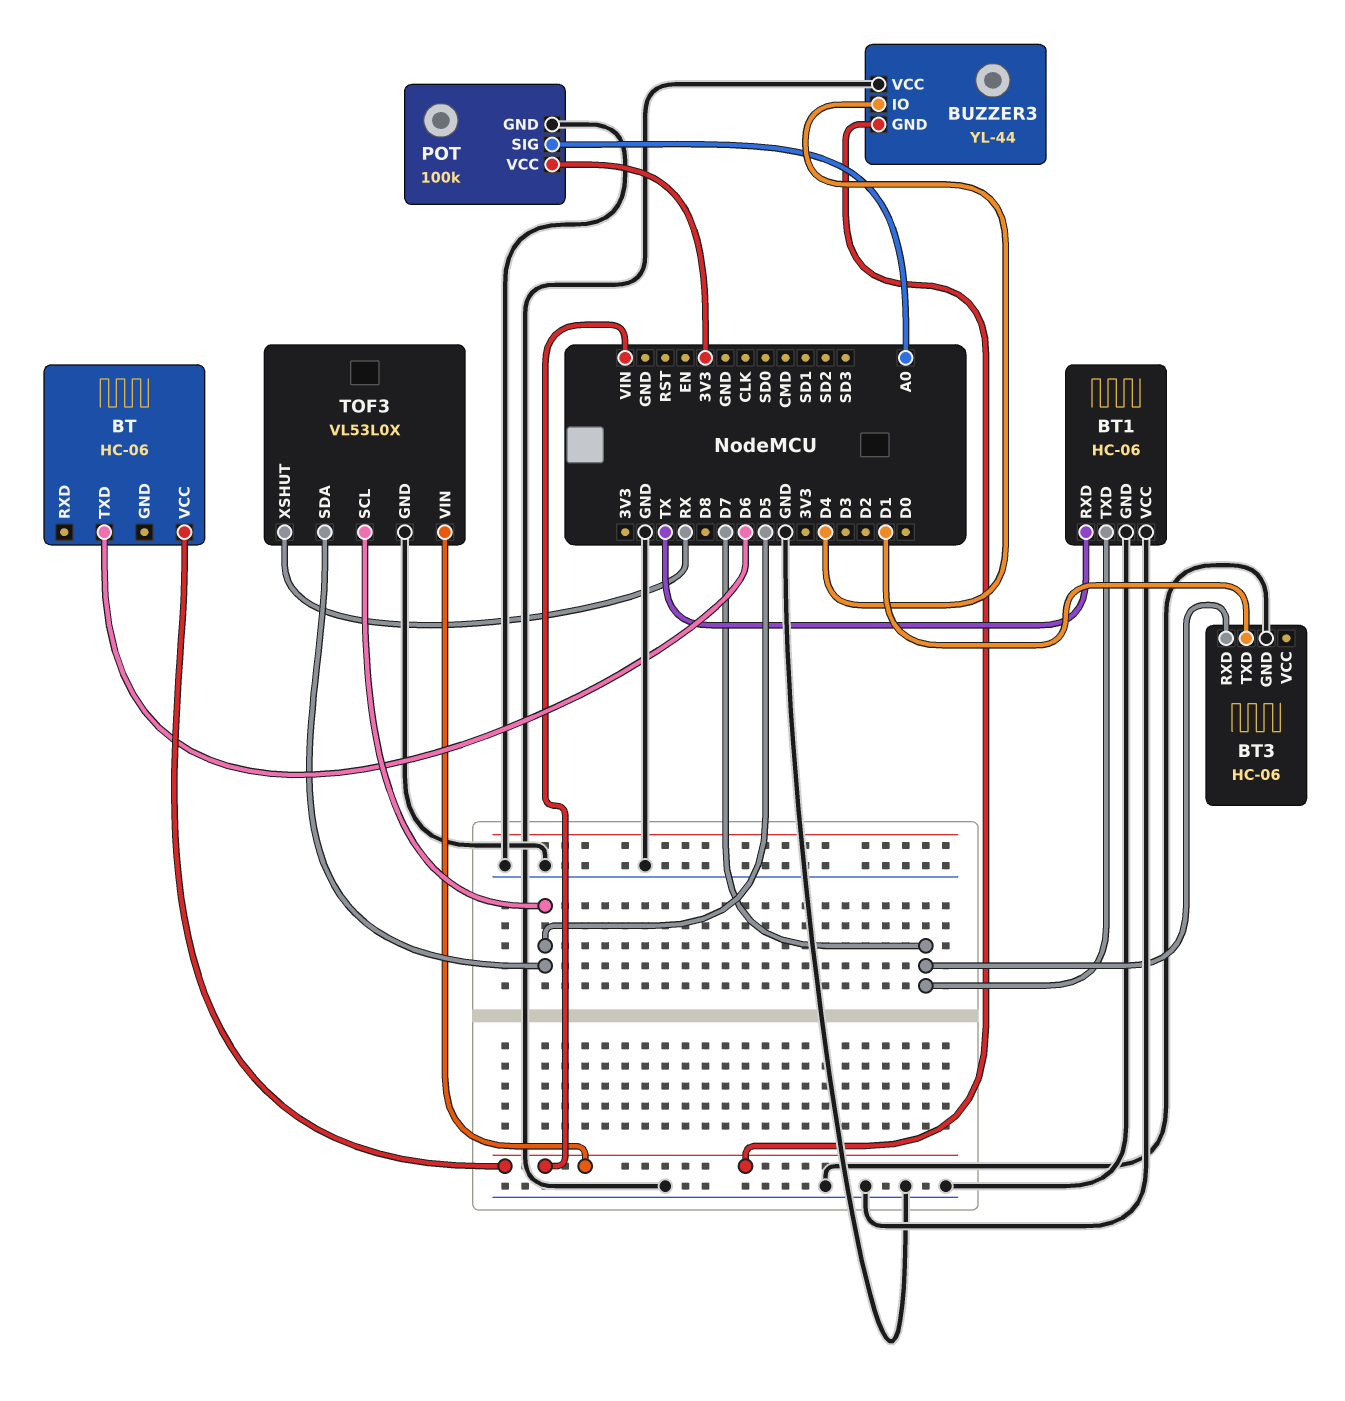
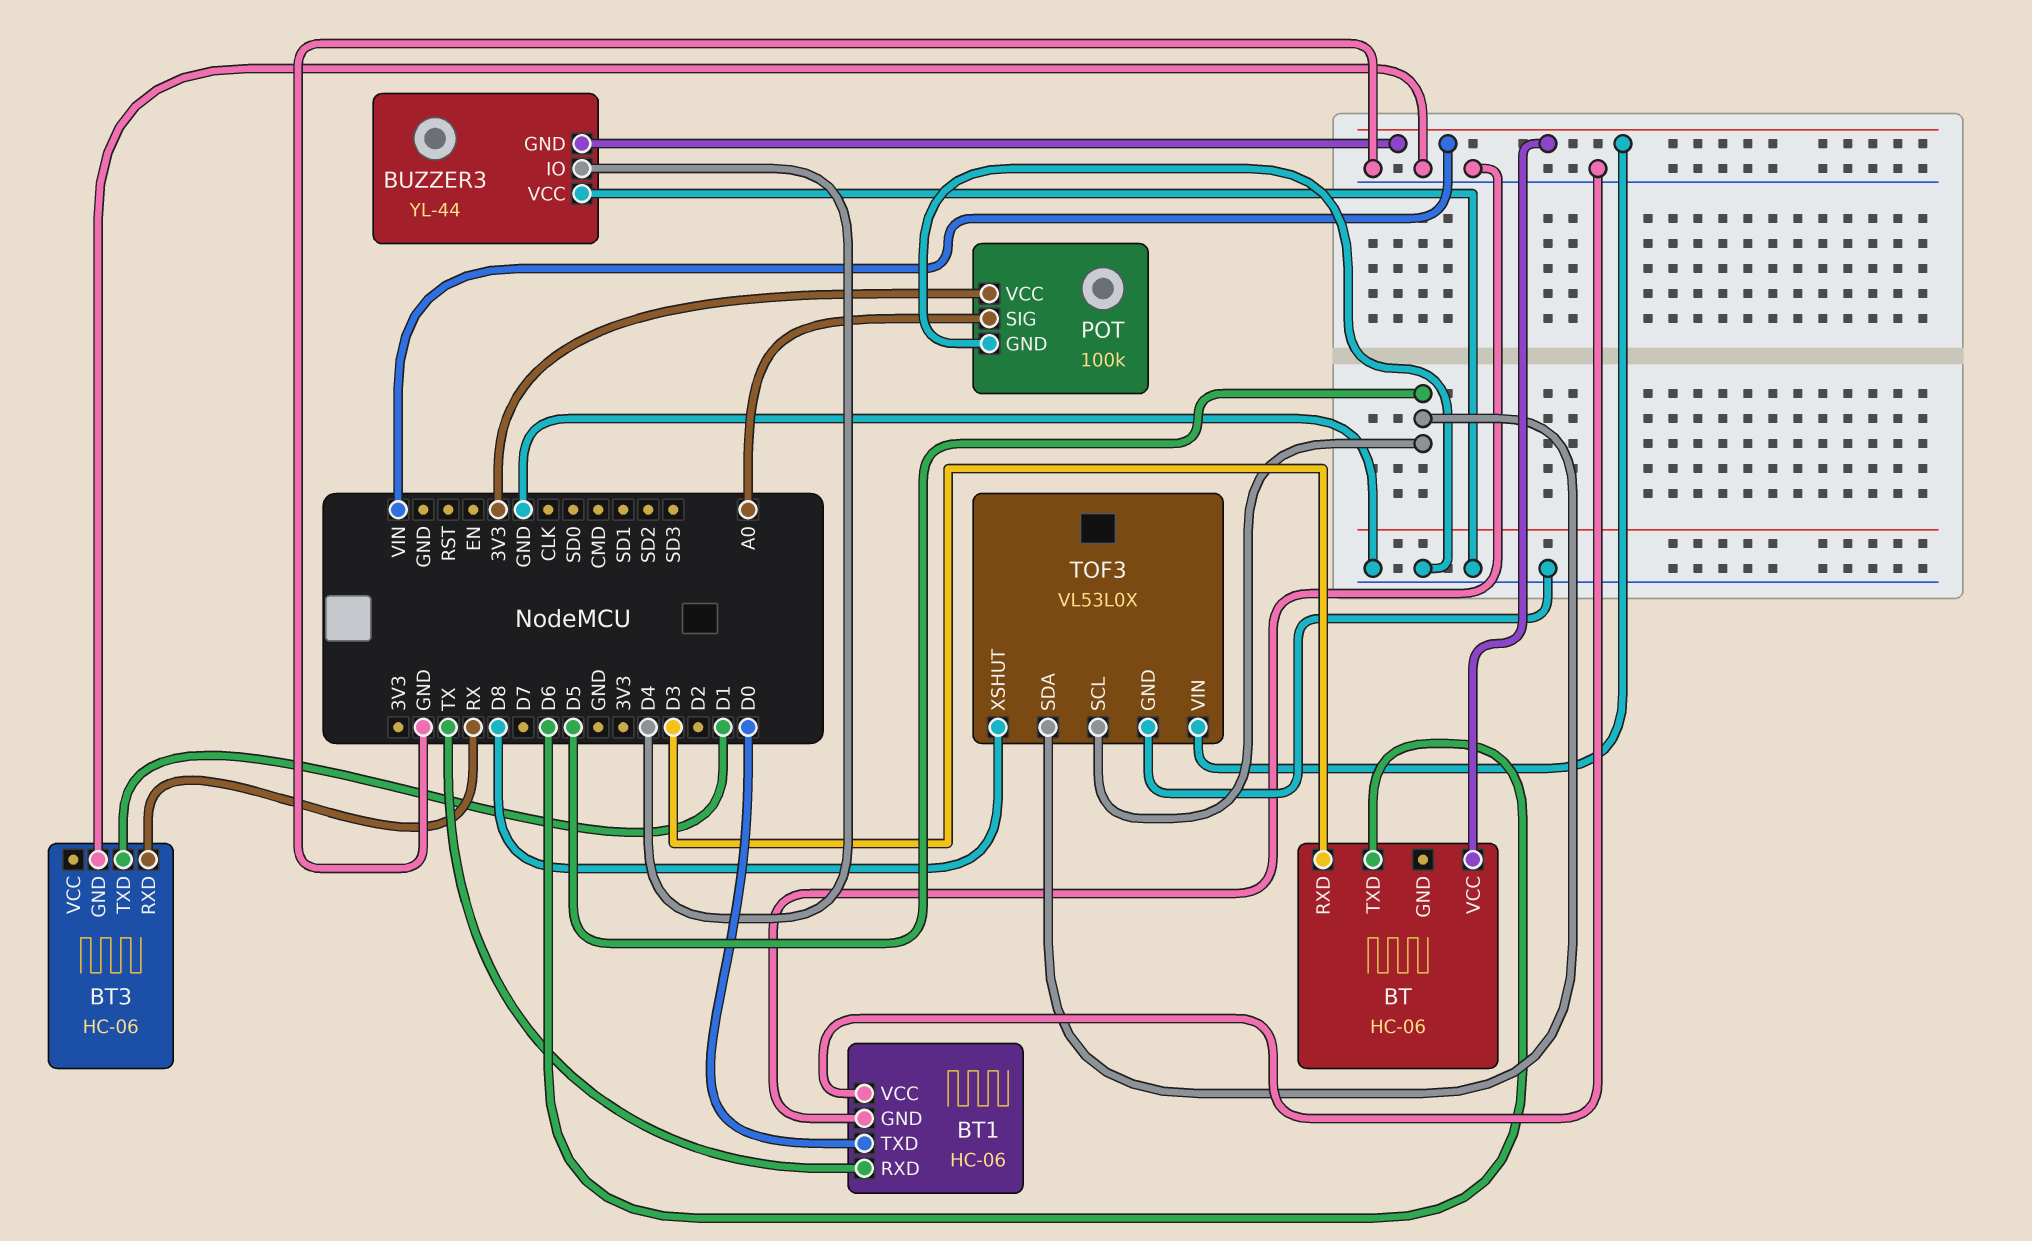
BT pin RXD: none -> D3
BT1 pin TXD: D7 -> D0
BT3 pin RXD: D7 -> RX
TOF3 pin XSHUT: RX -> D8

